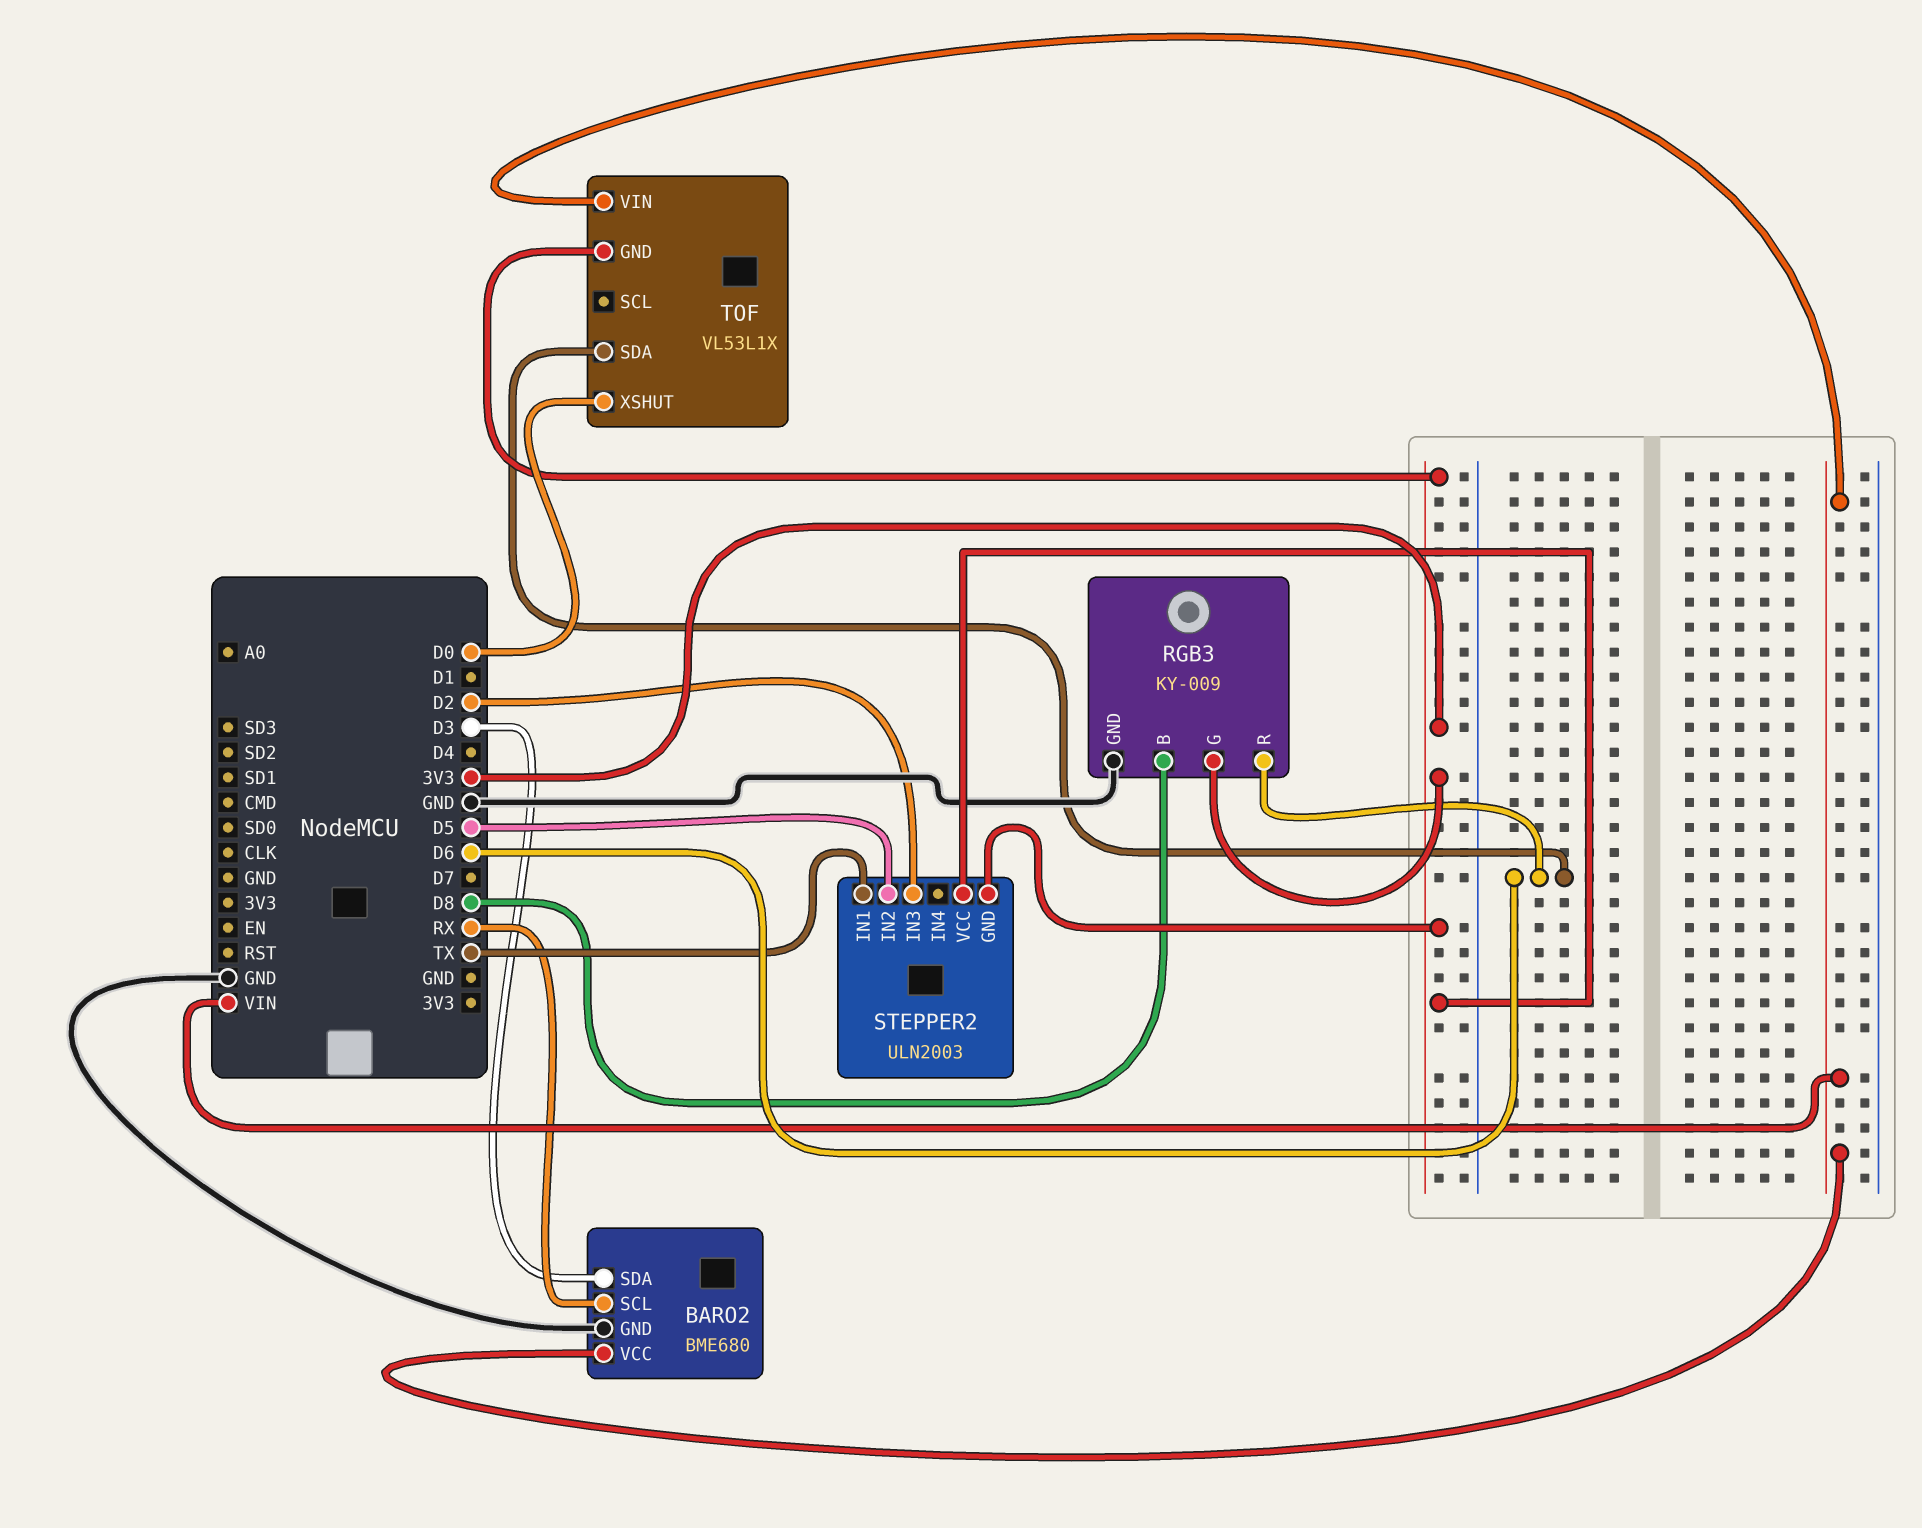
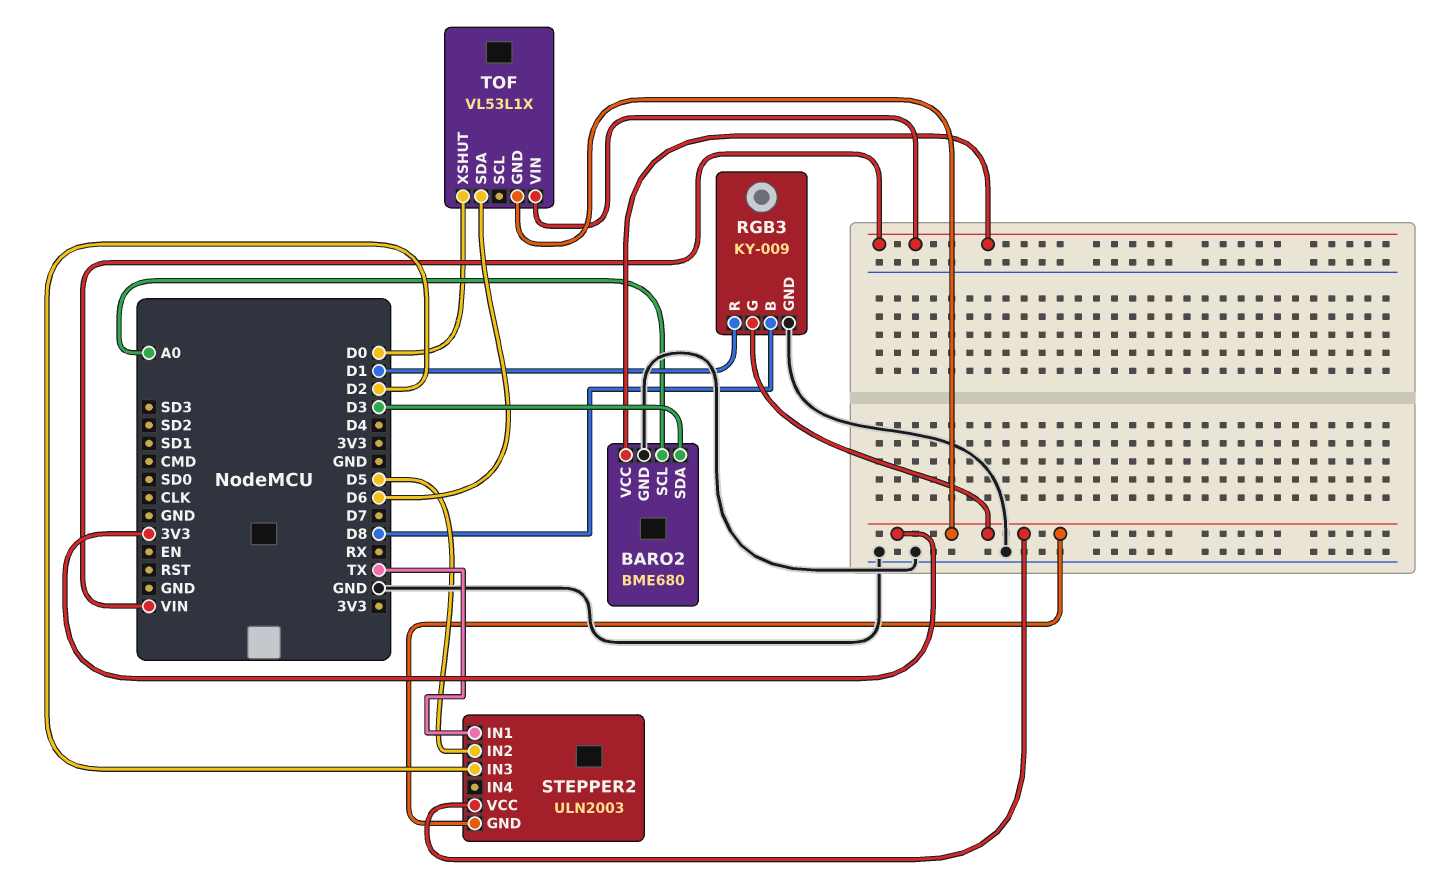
BARO2 pin SCL: RX -> A0
RGB3 pin R: D6 -> D1

